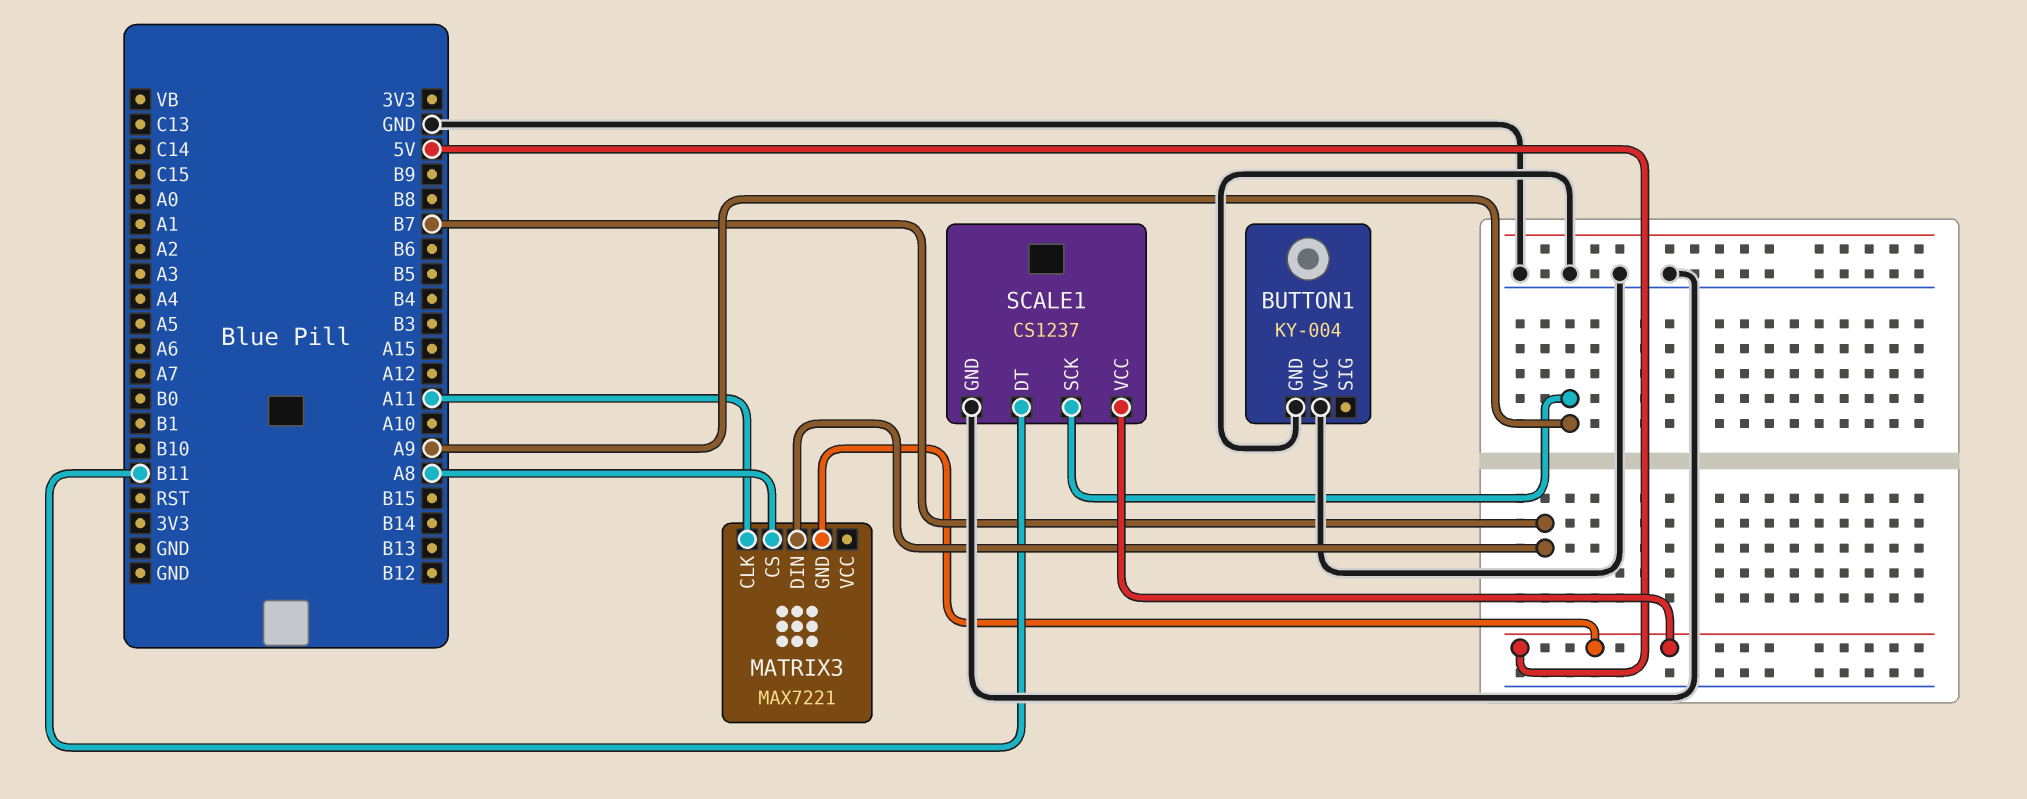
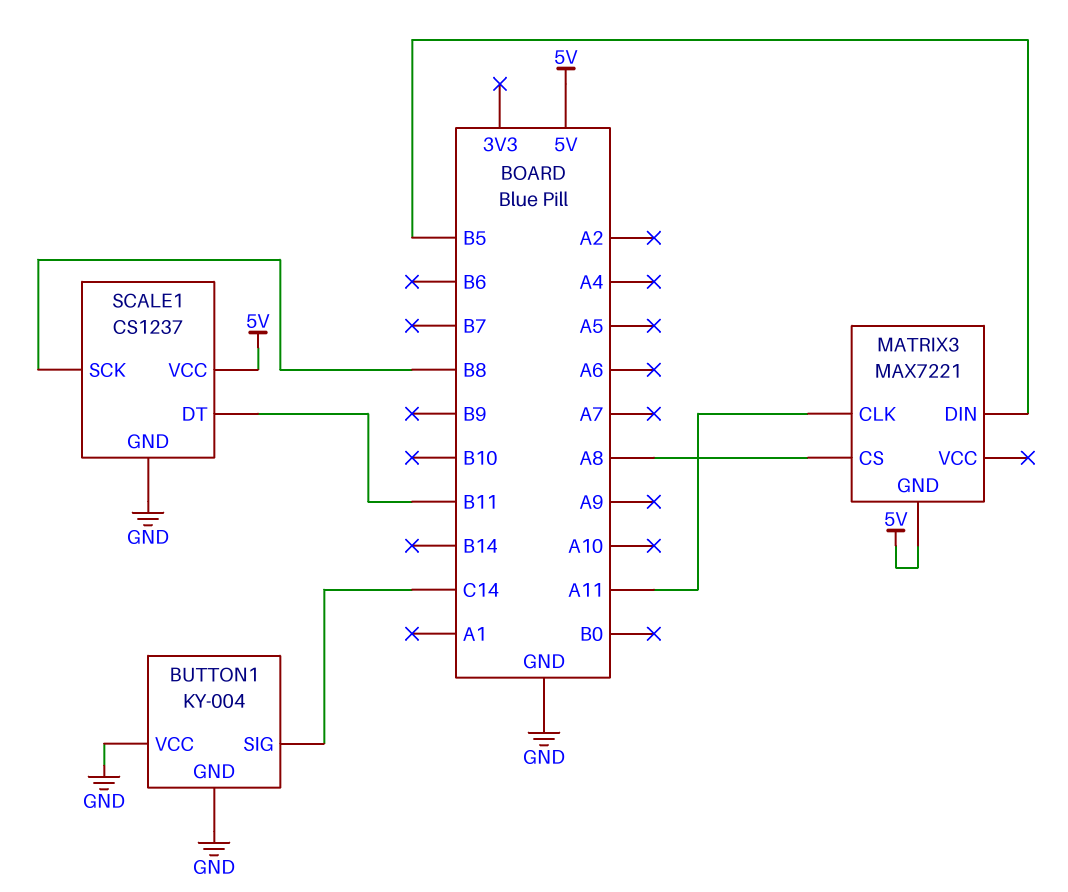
BUTTON1 pin SIG: none -> C14
MATRIX3 pin DIN: B7 -> B5
SCALE1 pin SCK: A9 -> B8

